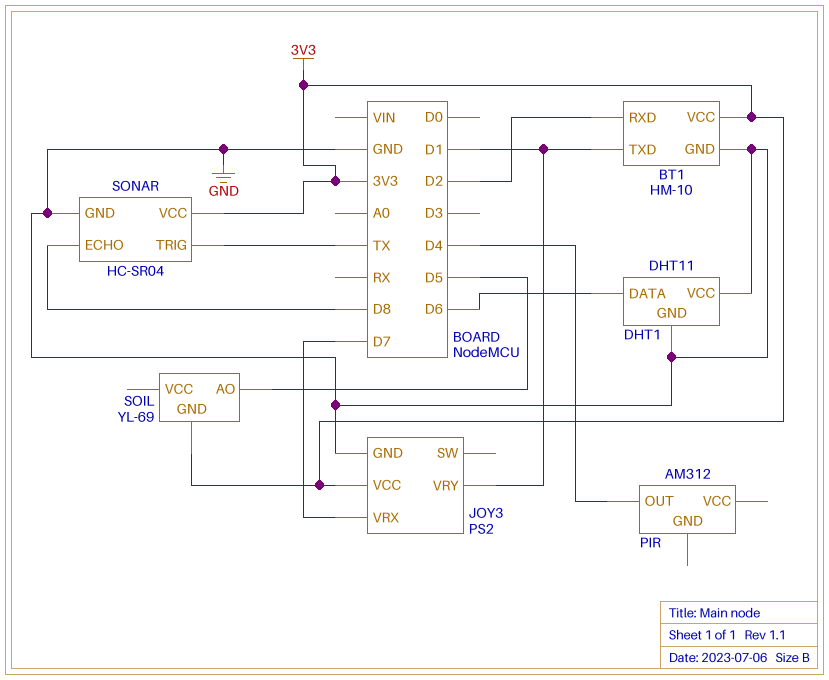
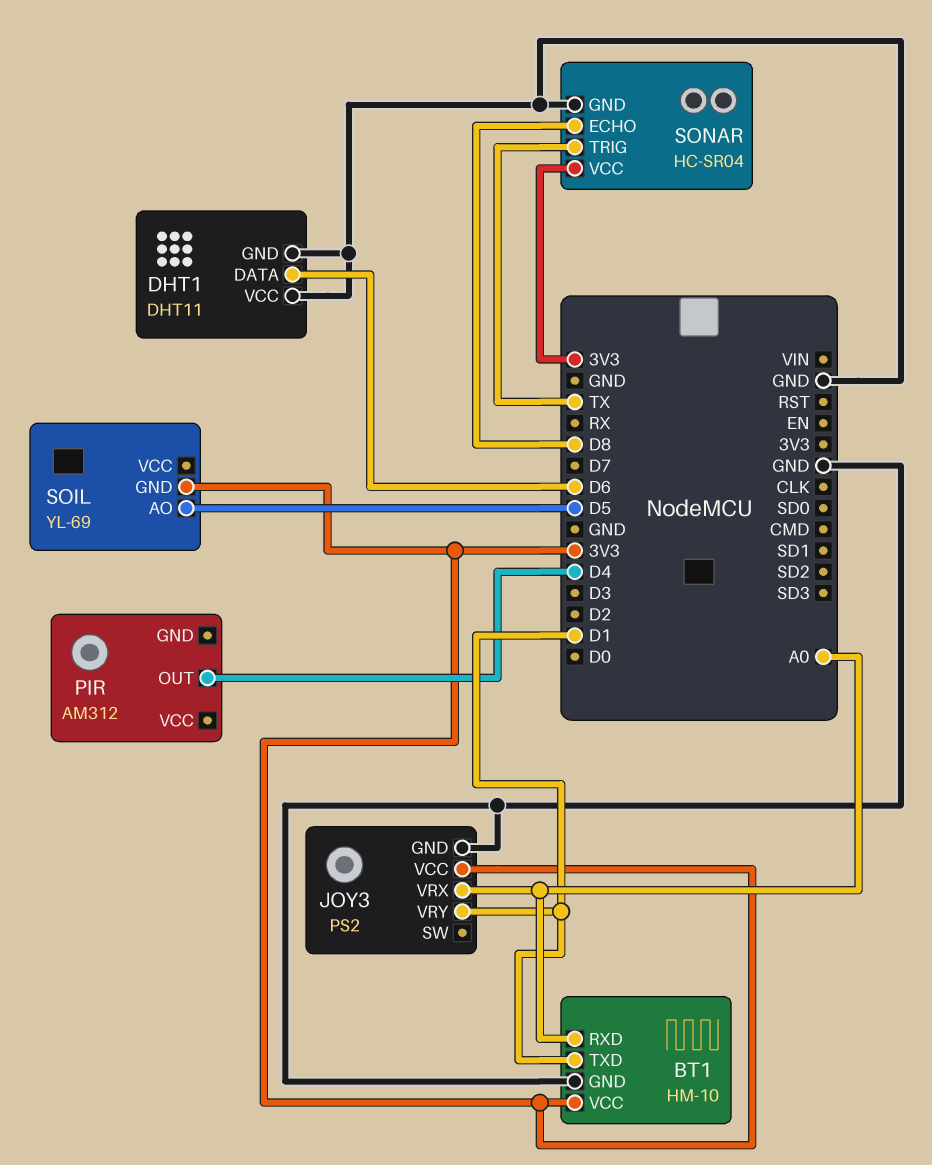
BT1 pin RXD: D2 -> A0
JOY3 pin VRX: D7 -> A0

